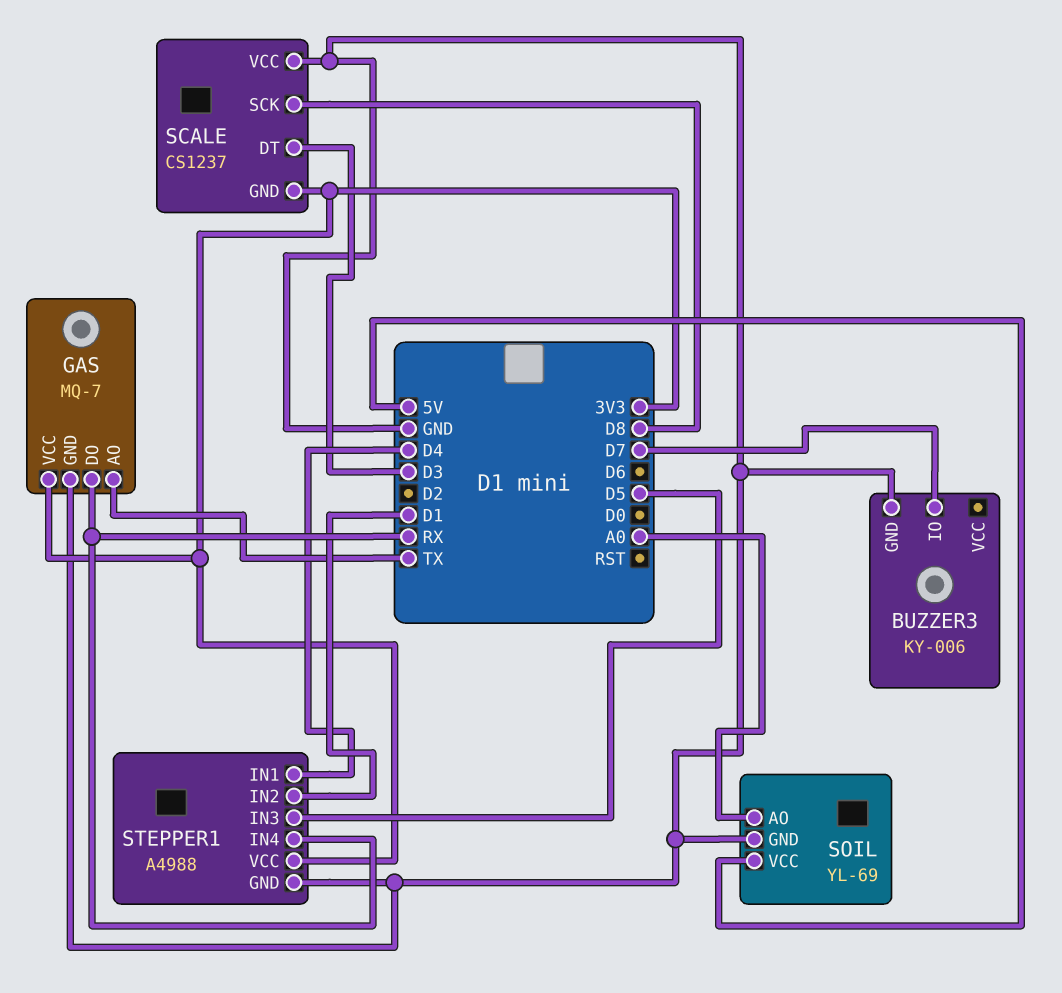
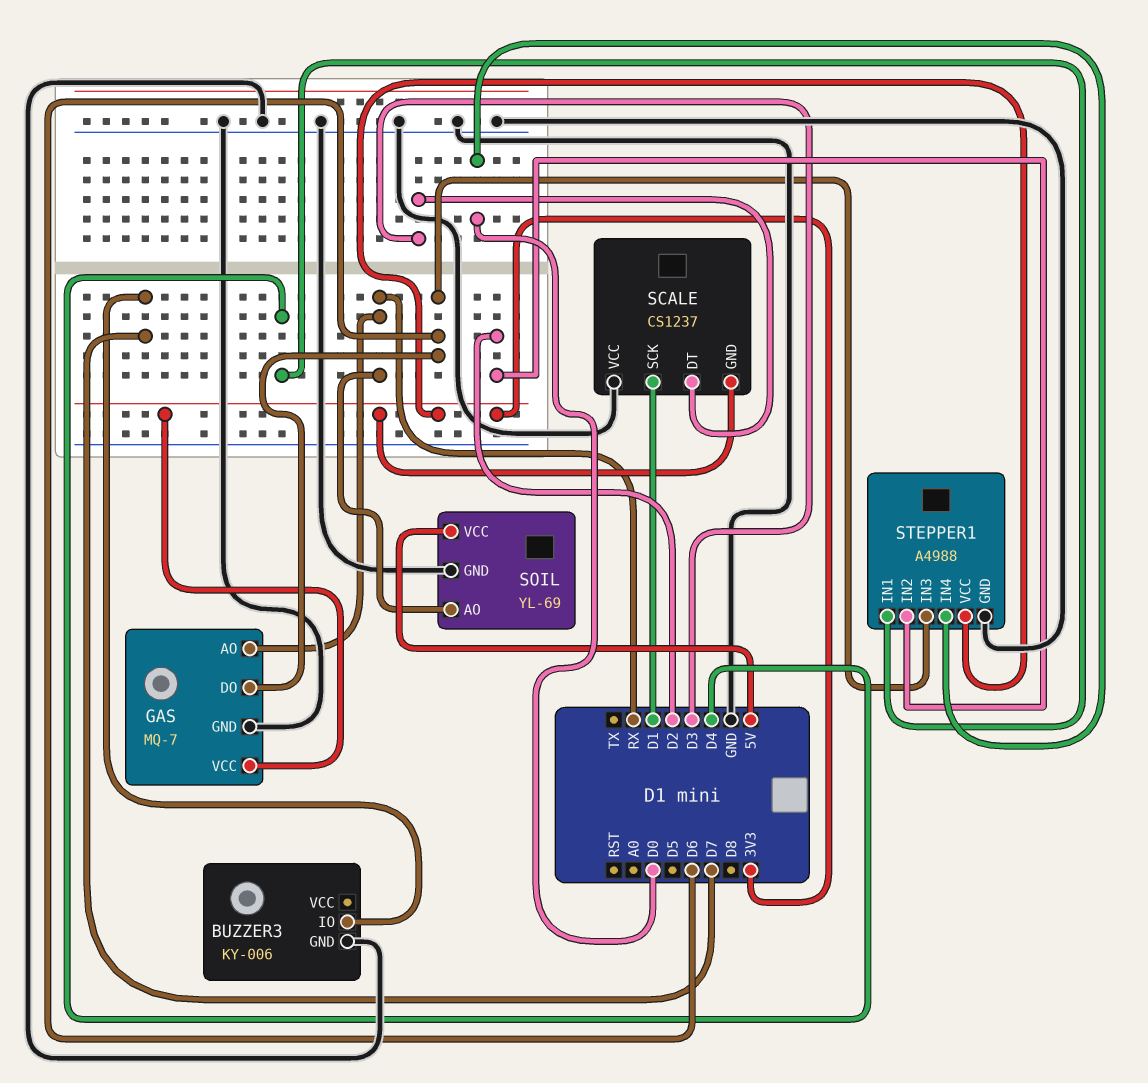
GAS pin AO: TX -> RX
GAS pin DO: RX -> D6
SCALE pin SCK: D8 -> D1
SOIL pin AO: A0 -> RX
STEPPER1 pin IN2: D1 -> D2
STEPPER1 pin IN3: D5 -> D6
STEPPER1 pin IN4: RX -> D0

